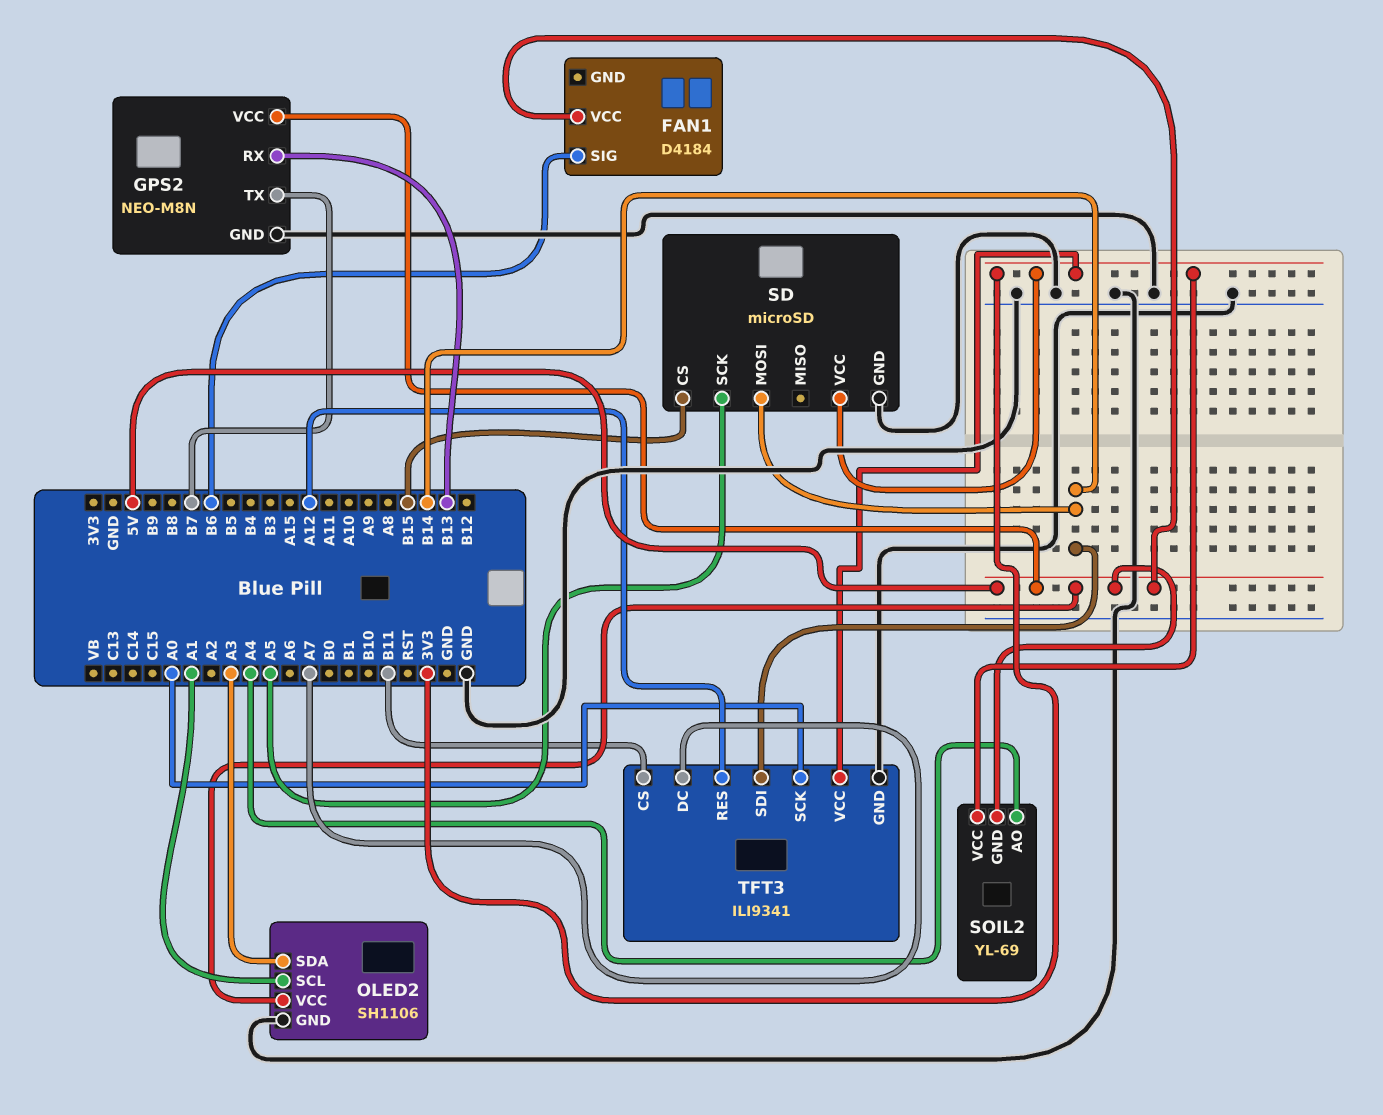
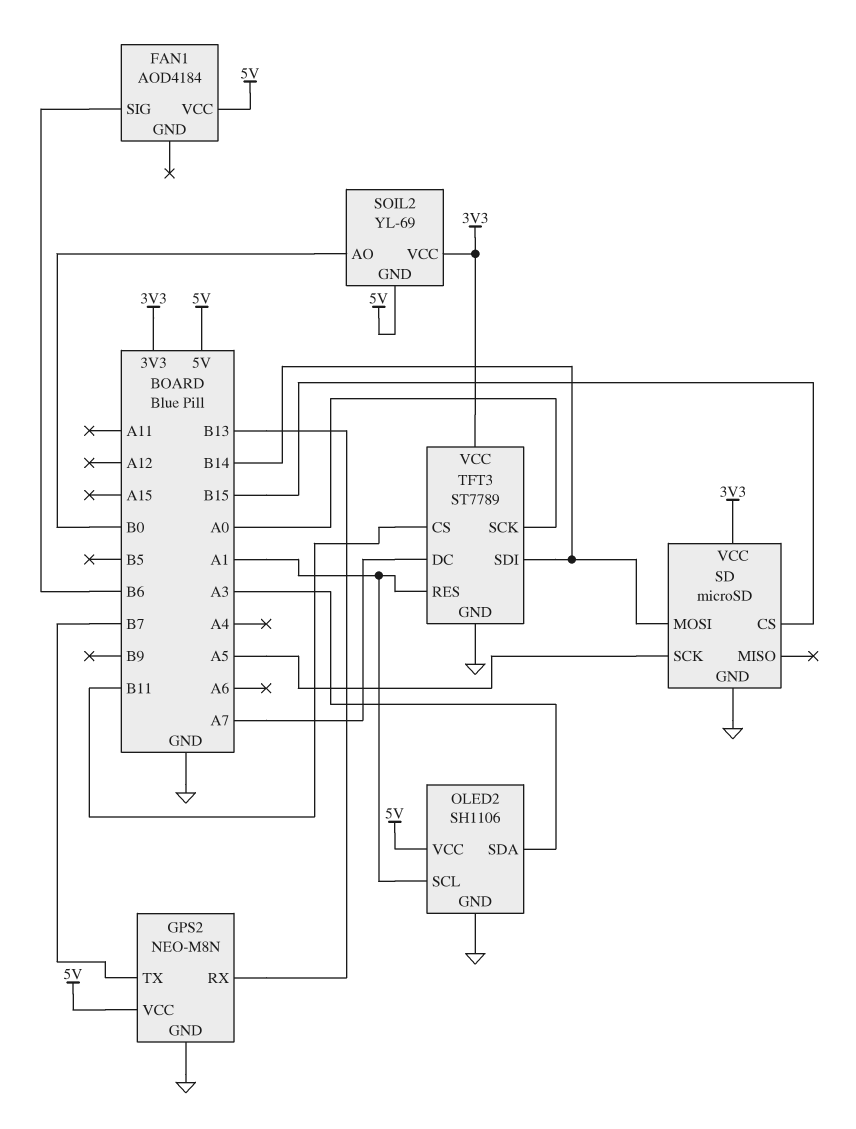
FAN1: D4184 -> AOD4184
SOIL2 pin AO: A4 -> B0
TFT3: ILI9341 -> ST7789
TFT3 pin RES: A12 -> A1

